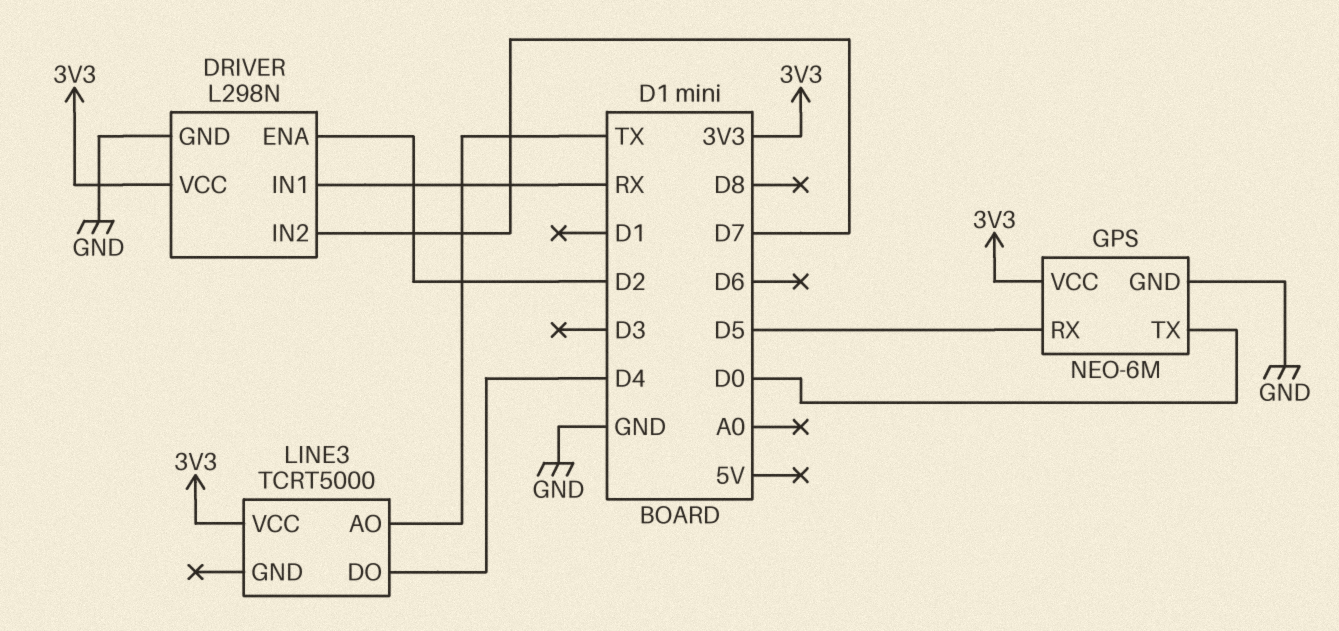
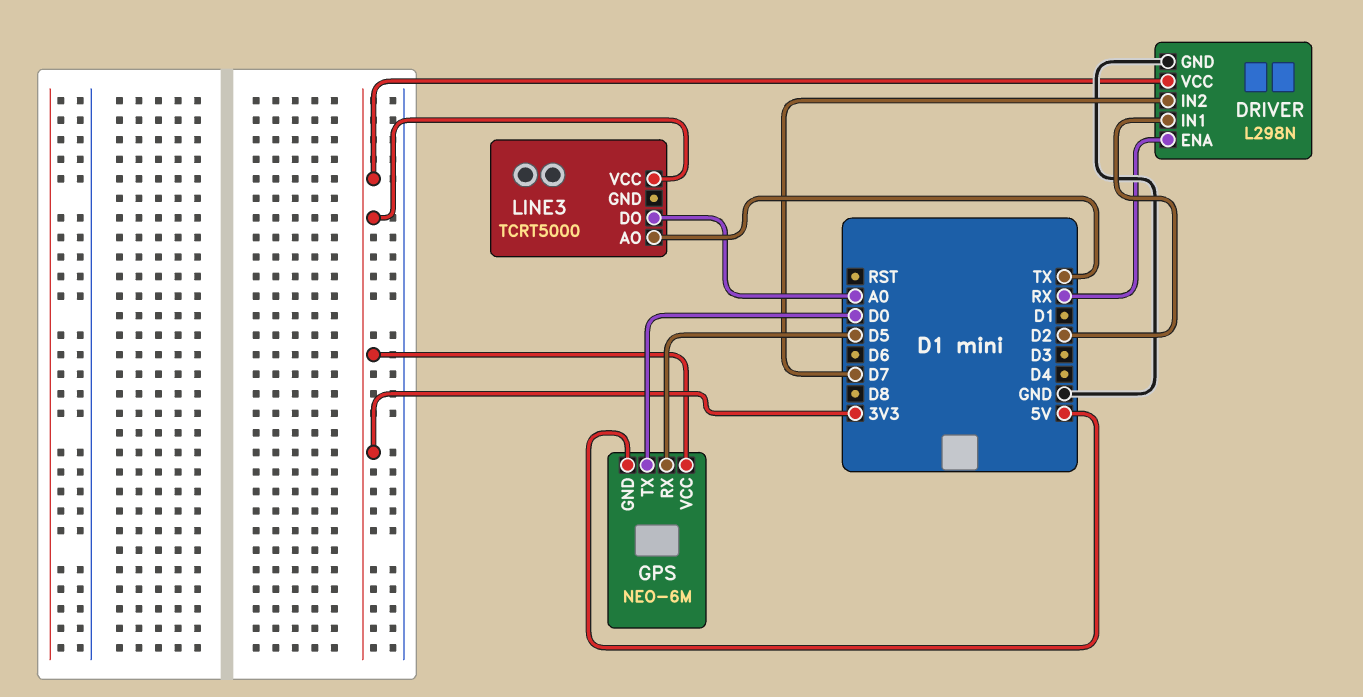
DRIVER pin ENA: D2 -> RX
DRIVER pin IN1: RX -> D2
GPS pin GND: GND -> 5V
LINE3 pin DO: D4 -> A0

